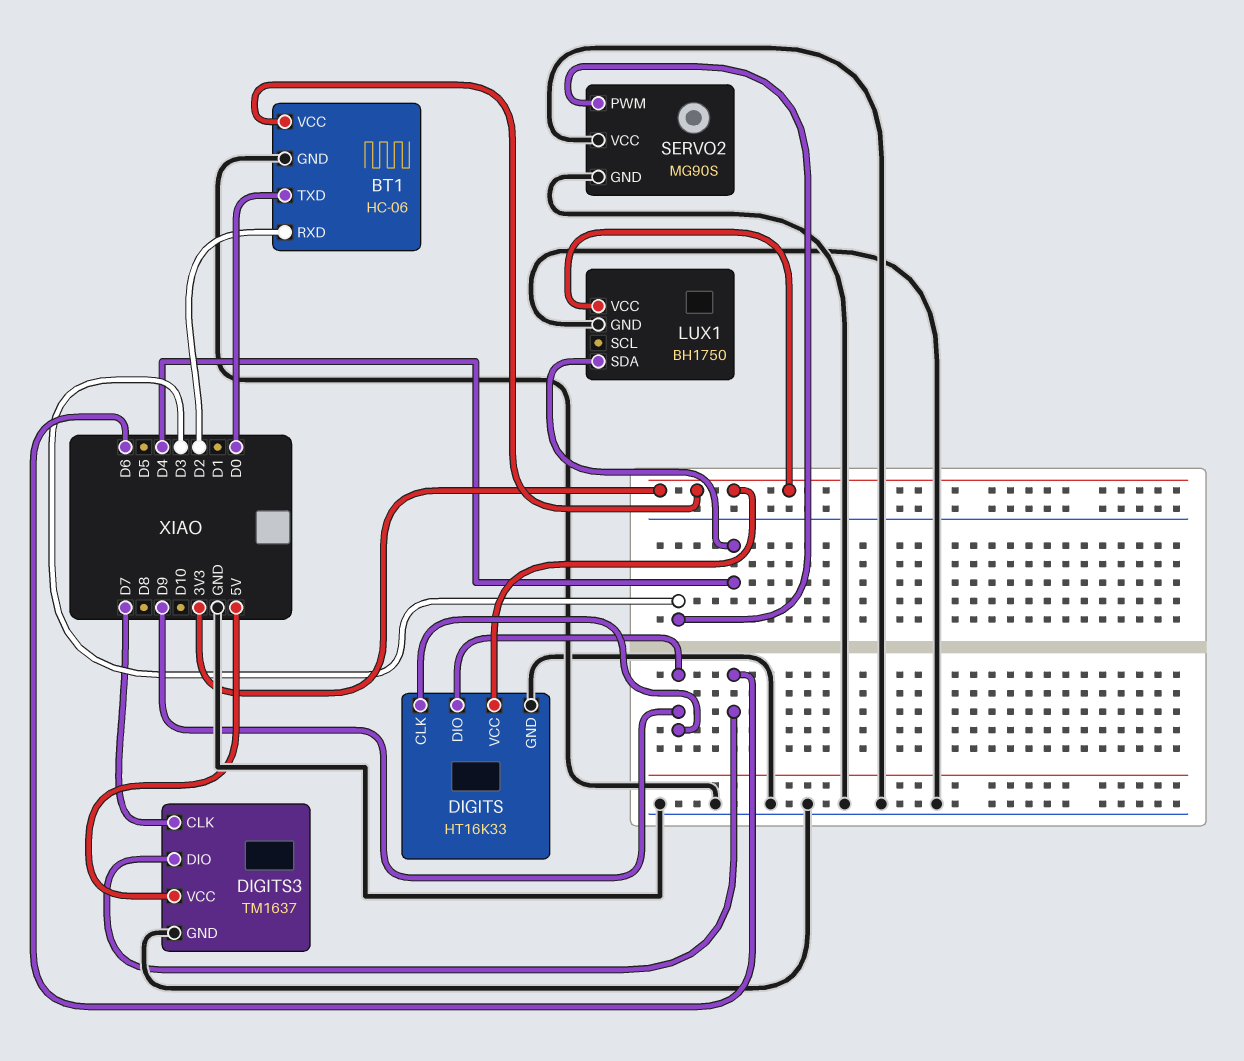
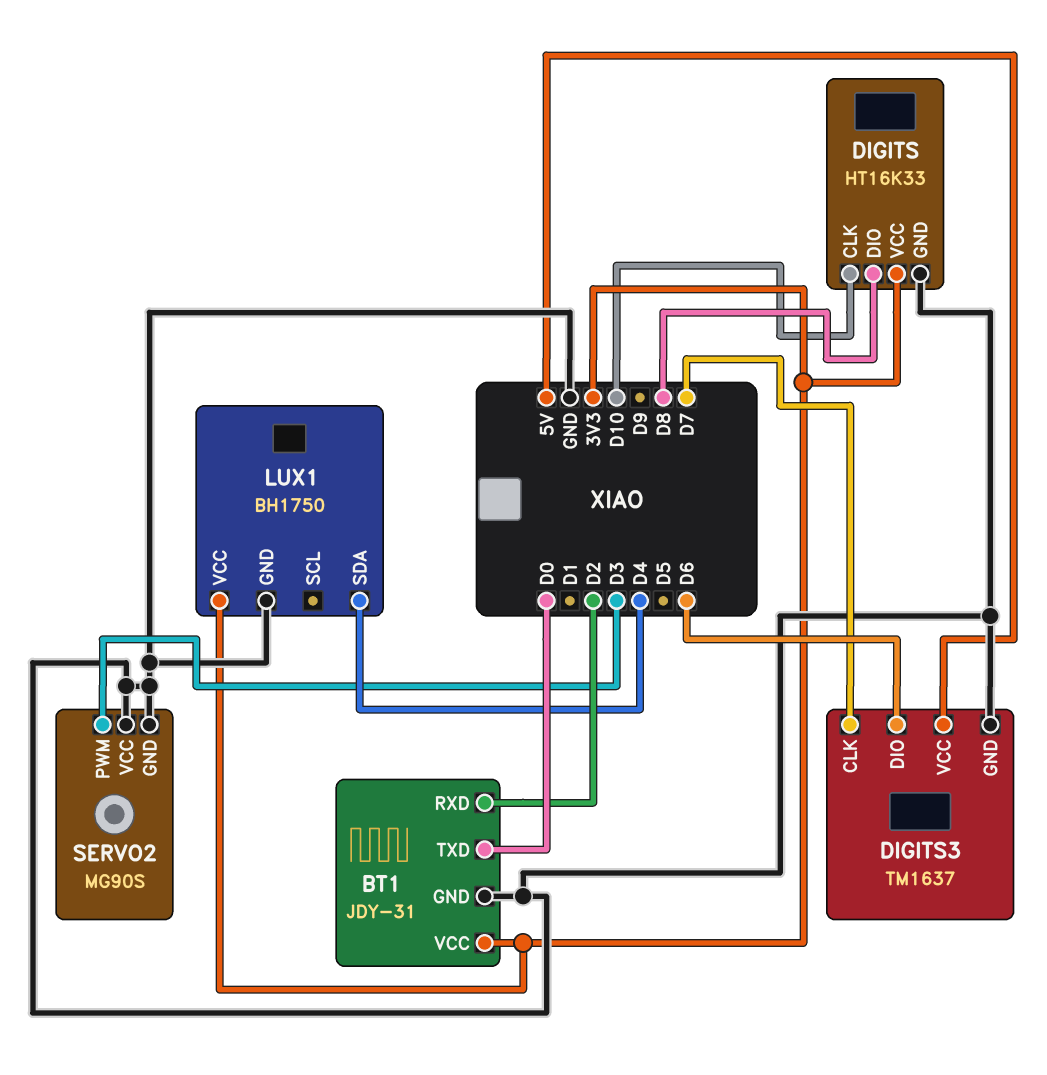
BT1: HC-06 -> JDY-31
DIGITS pin CLK: D9 -> D10
DIGITS pin DIO: D9 -> D8

